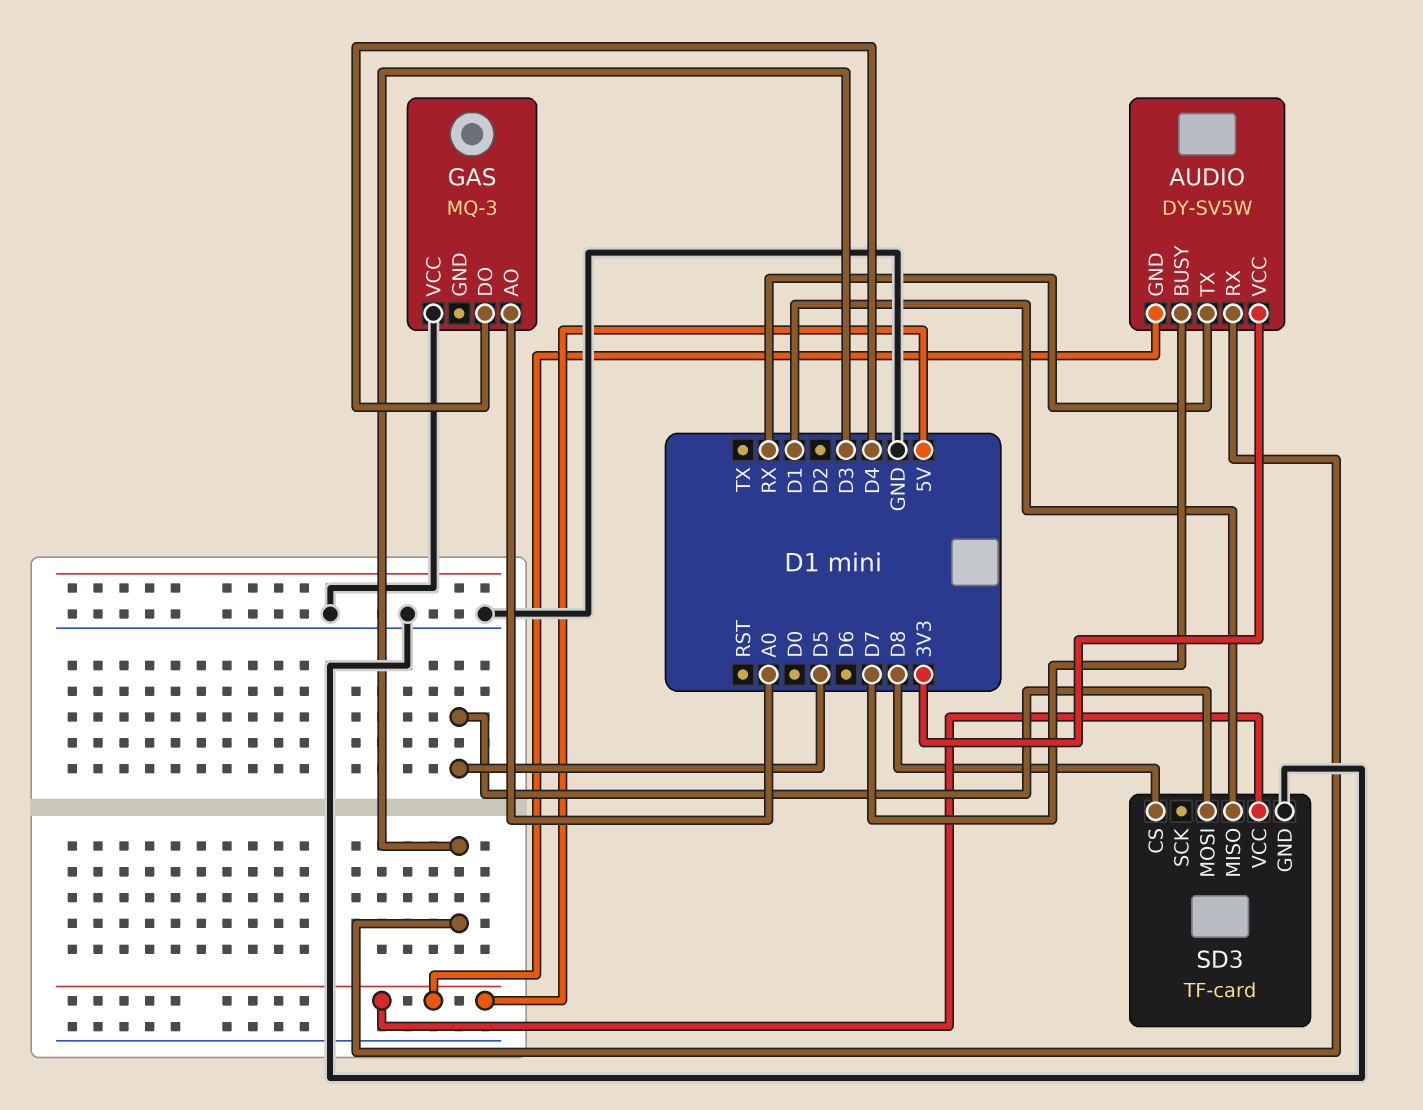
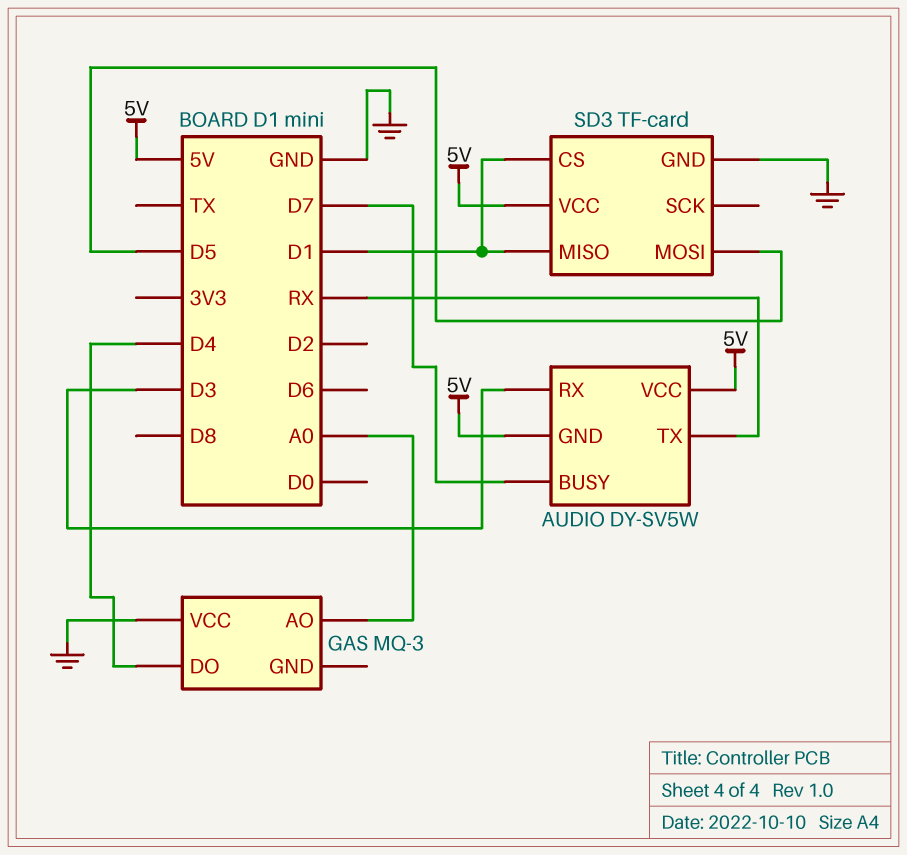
AUDIO pin VCC: 3V3 -> 5V
SD3 pin CS: D8 -> D1

